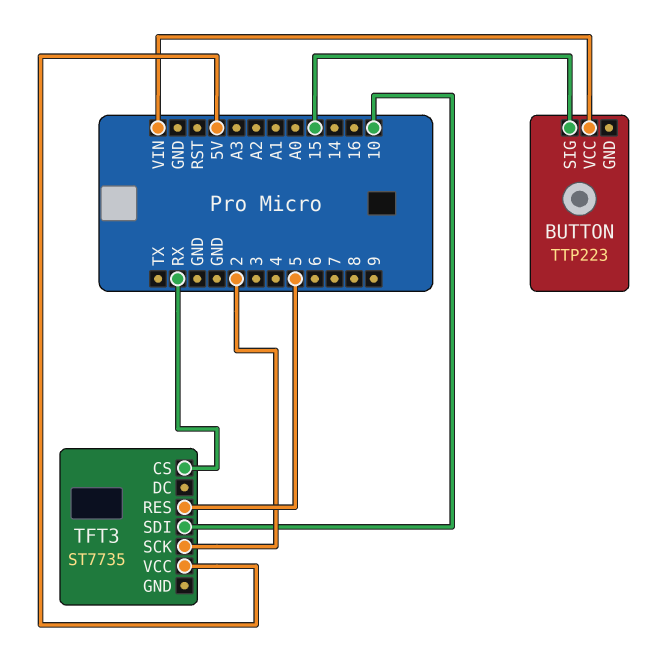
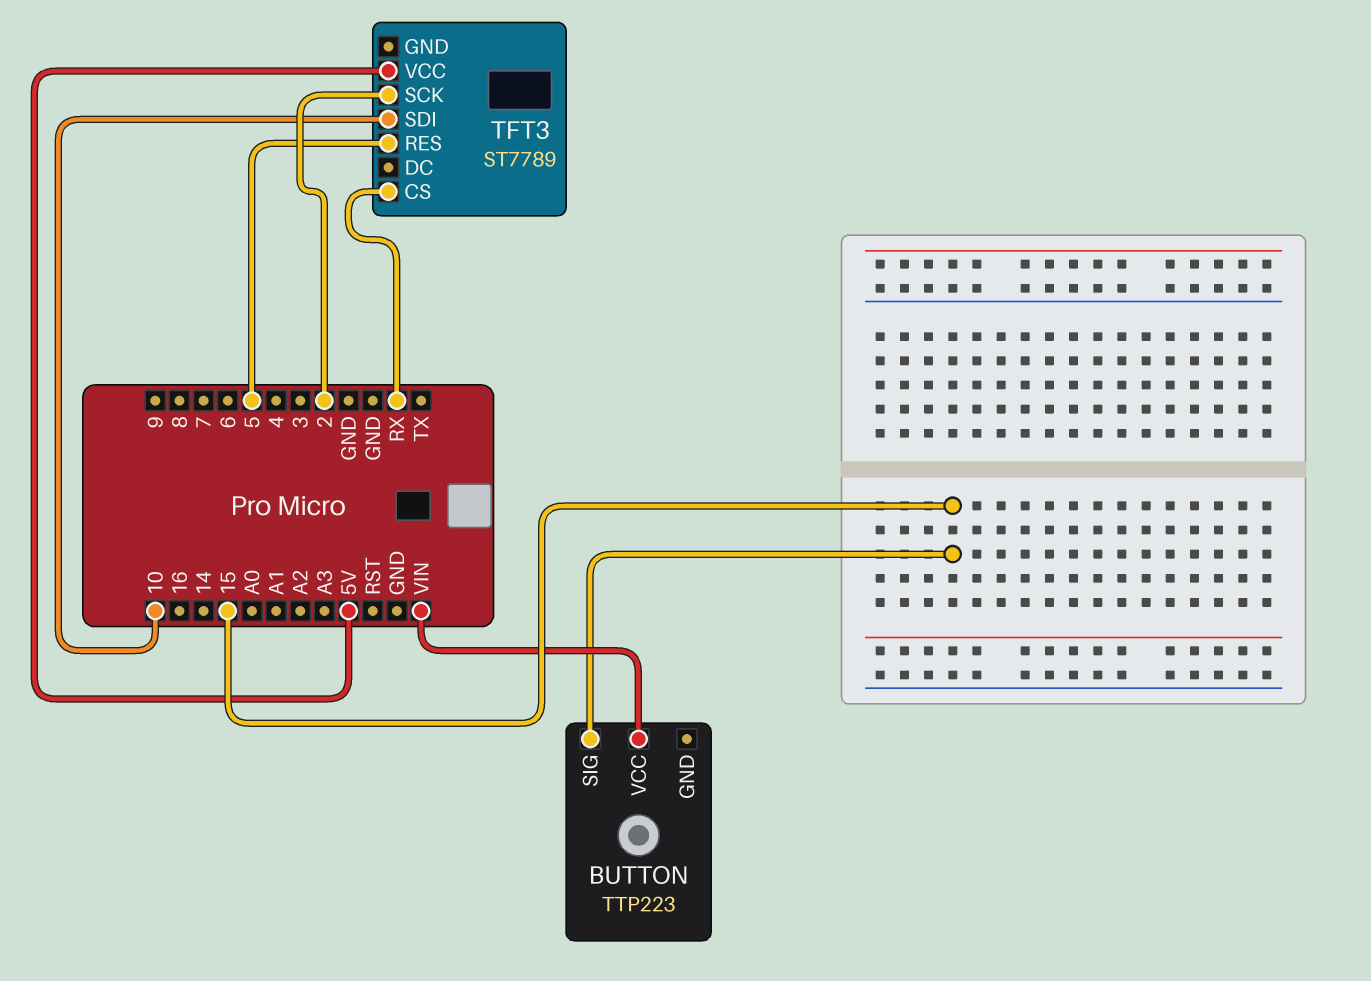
TFT3: ST7735 -> ST7789

